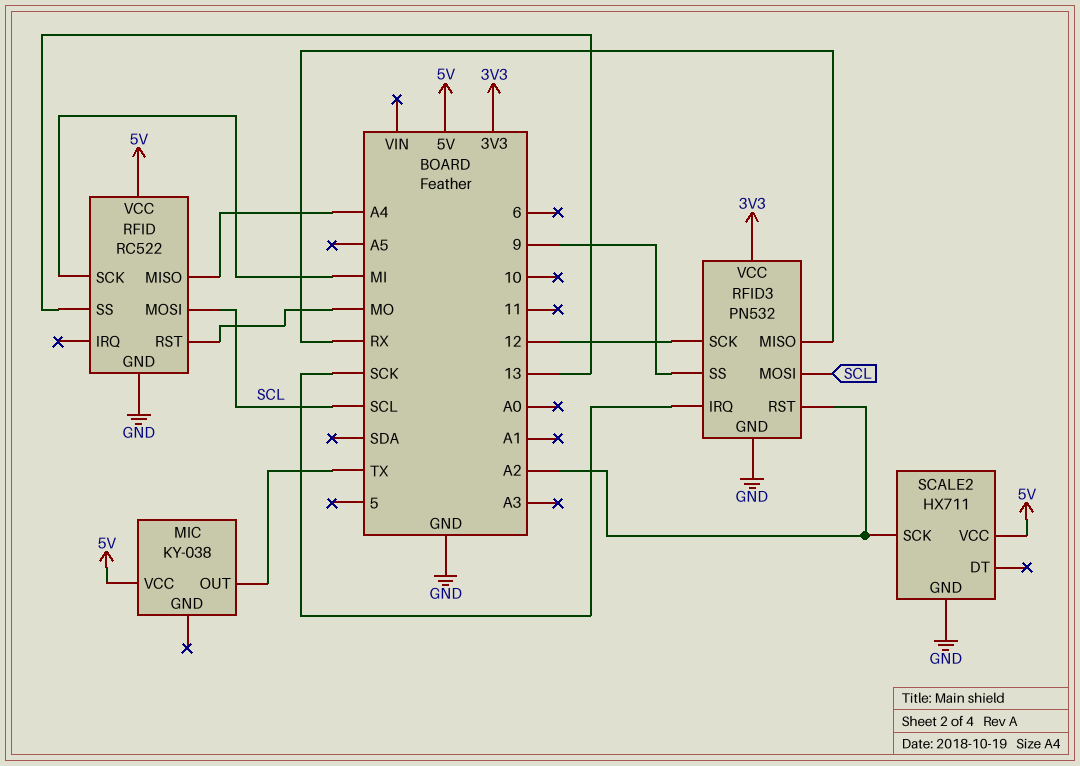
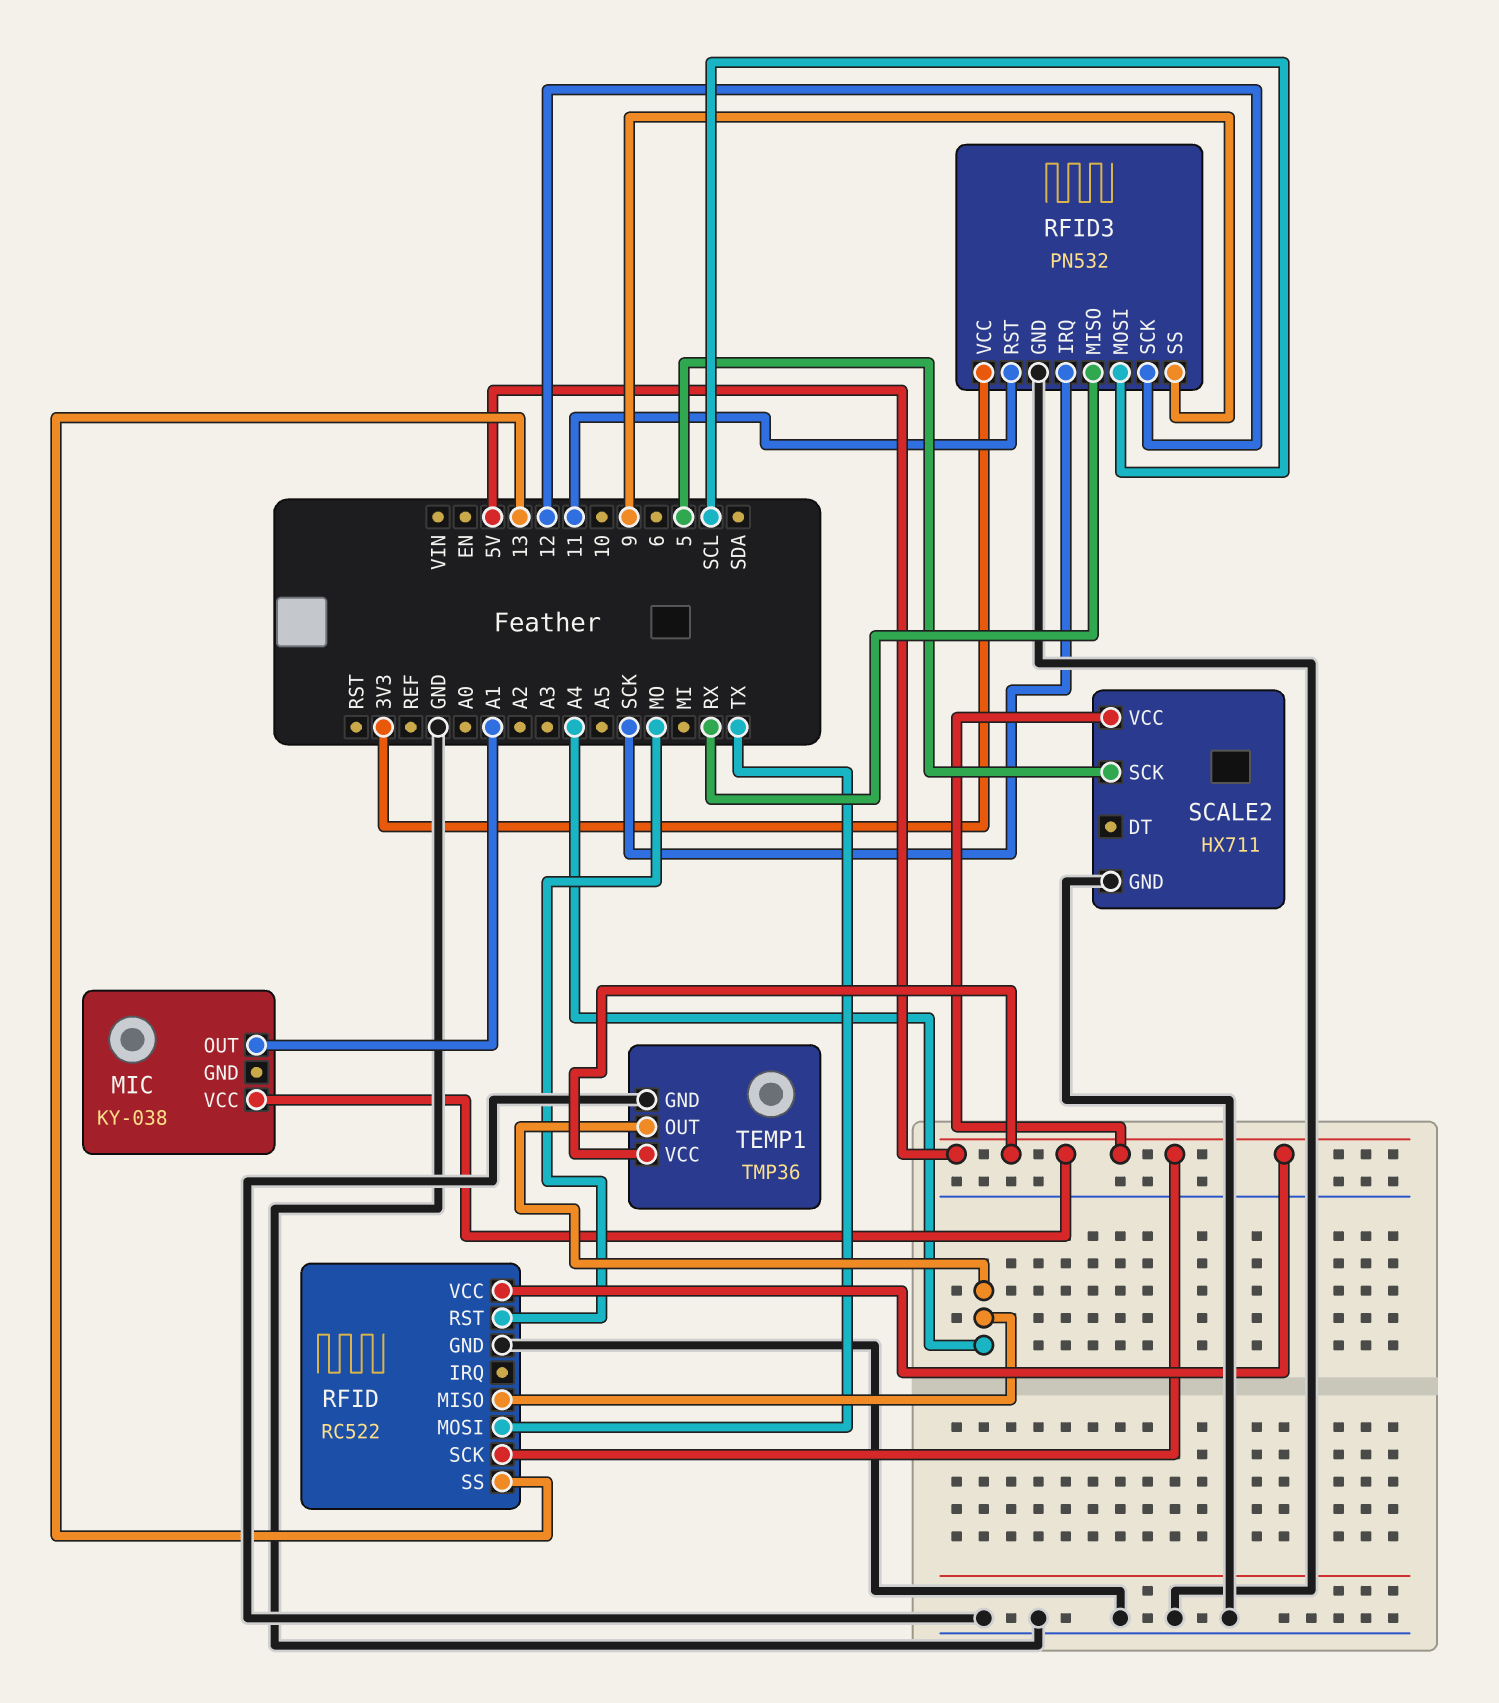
MIC pin OUT: TX -> A1
RFID pin MOSI: SCL -> TX
RFID pin SCK: MI -> 5V
RFID3 pin RST: A2 -> 11
SCALE2 pin SCK: A2 -> 5
TEMP1: none -> TMP36
TEMP1 pin GND: none -> GND
TEMP1 pin OUT: none -> A4
TEMP1 pin VCC: none -> 5V

